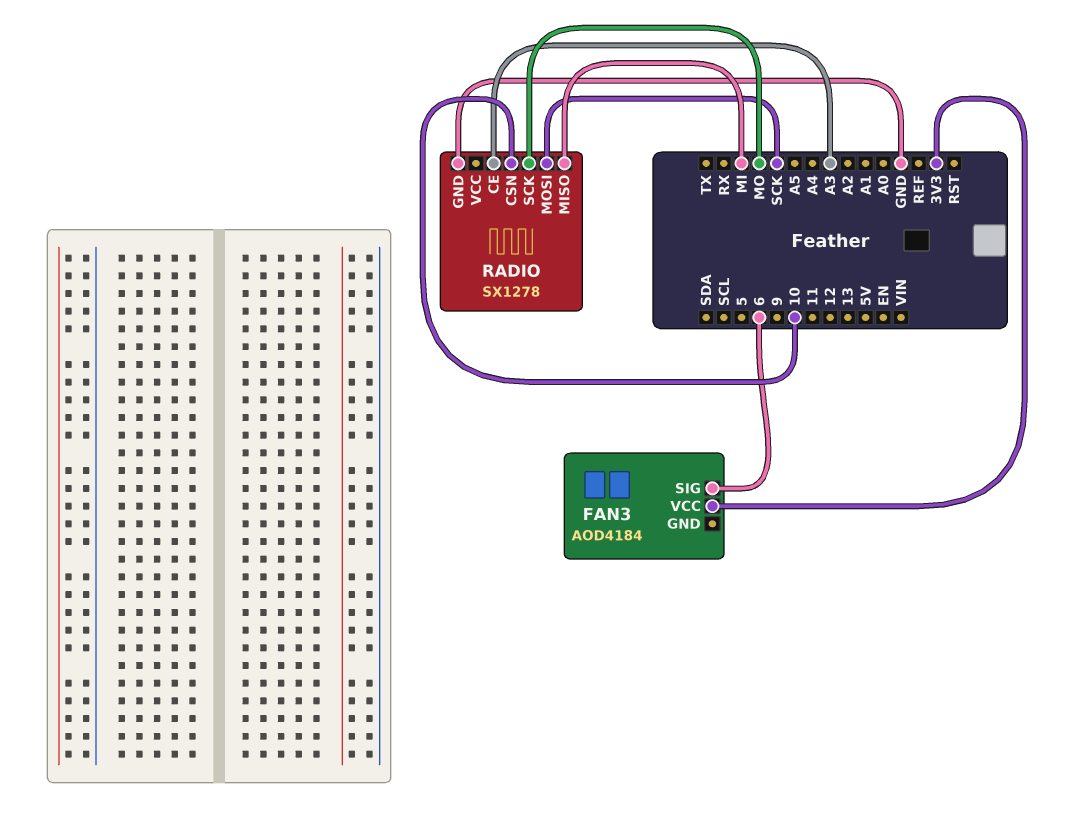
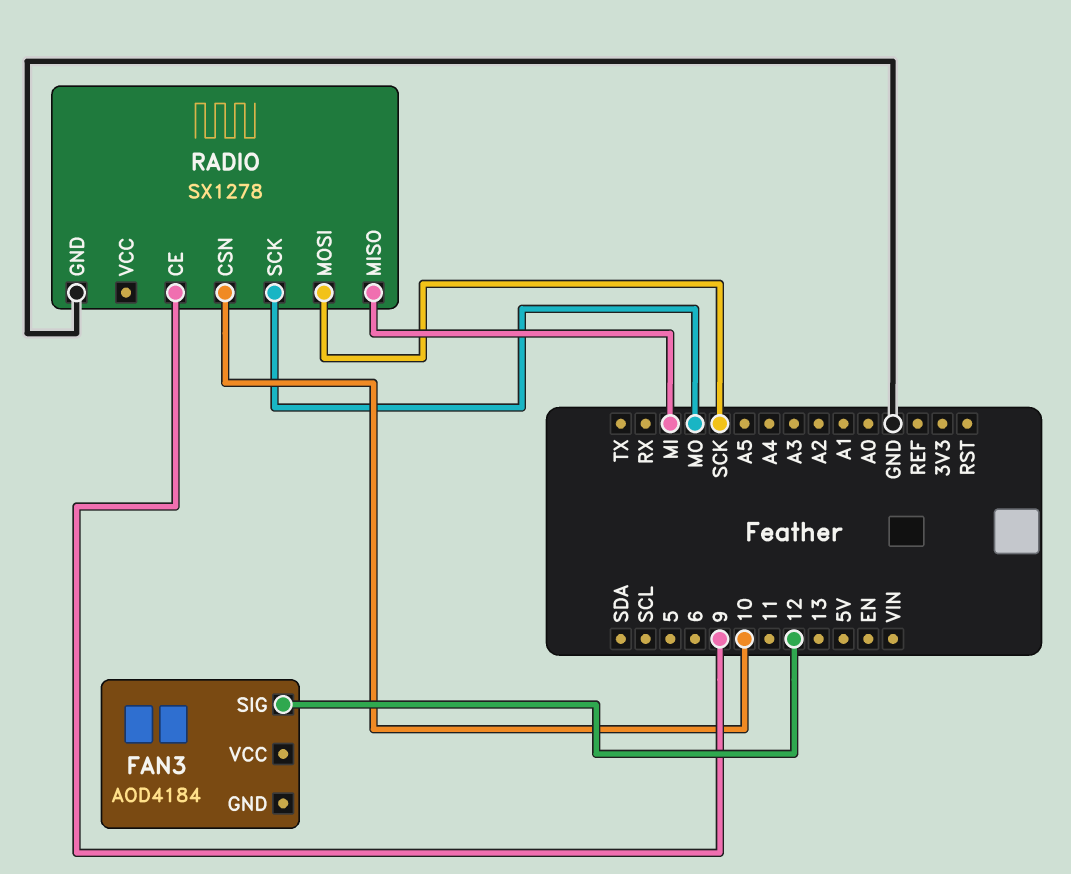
FAN3 pin SIG: 6 -> 12
FAN3 pin VCC: 3V3 -> none
RADIO pin CE: A3 -> 9

